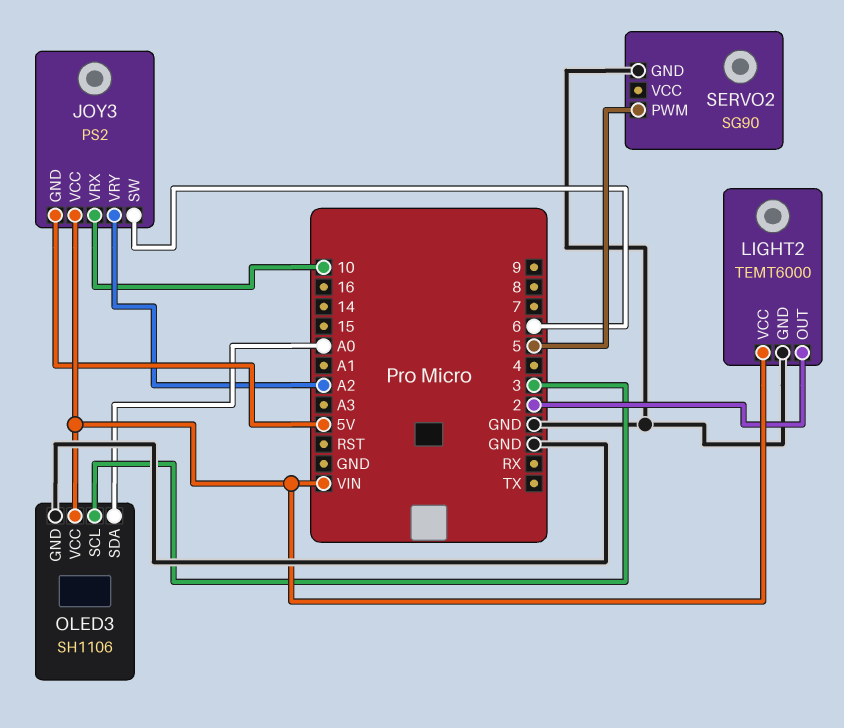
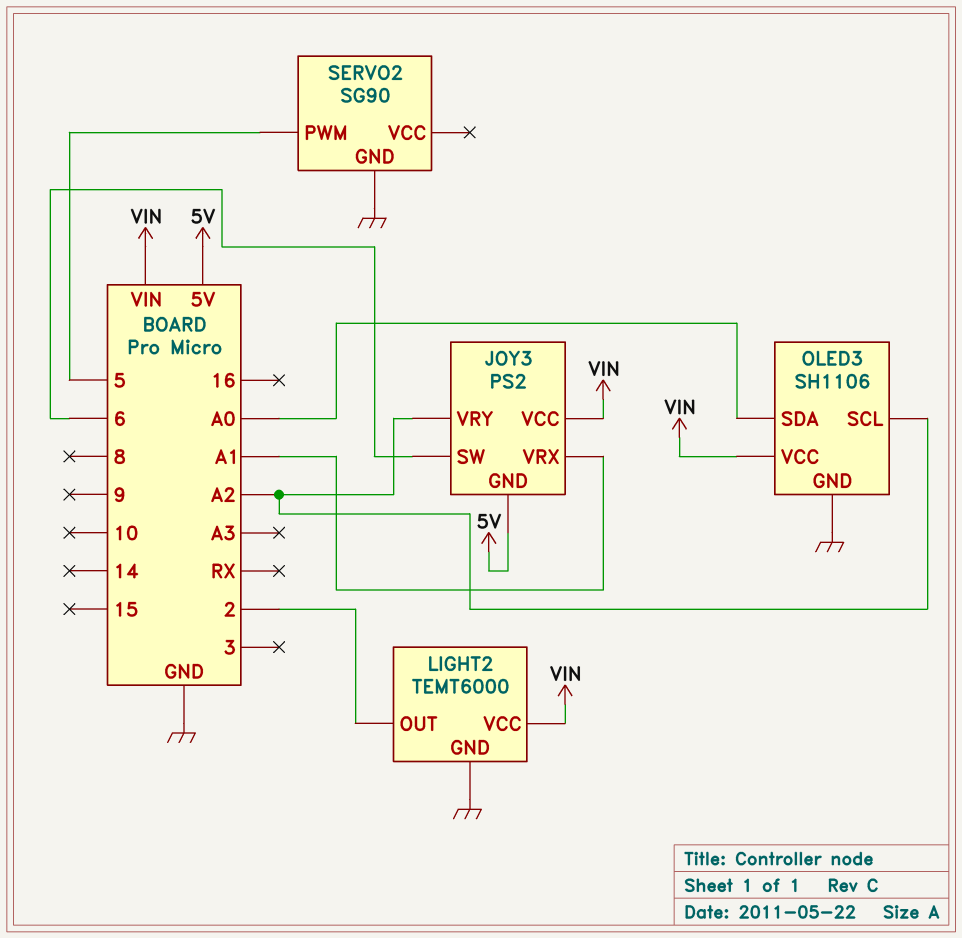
JOY3 pin VRX: 10 -> A1
OLED3 pin SCL: 3 -> A2

